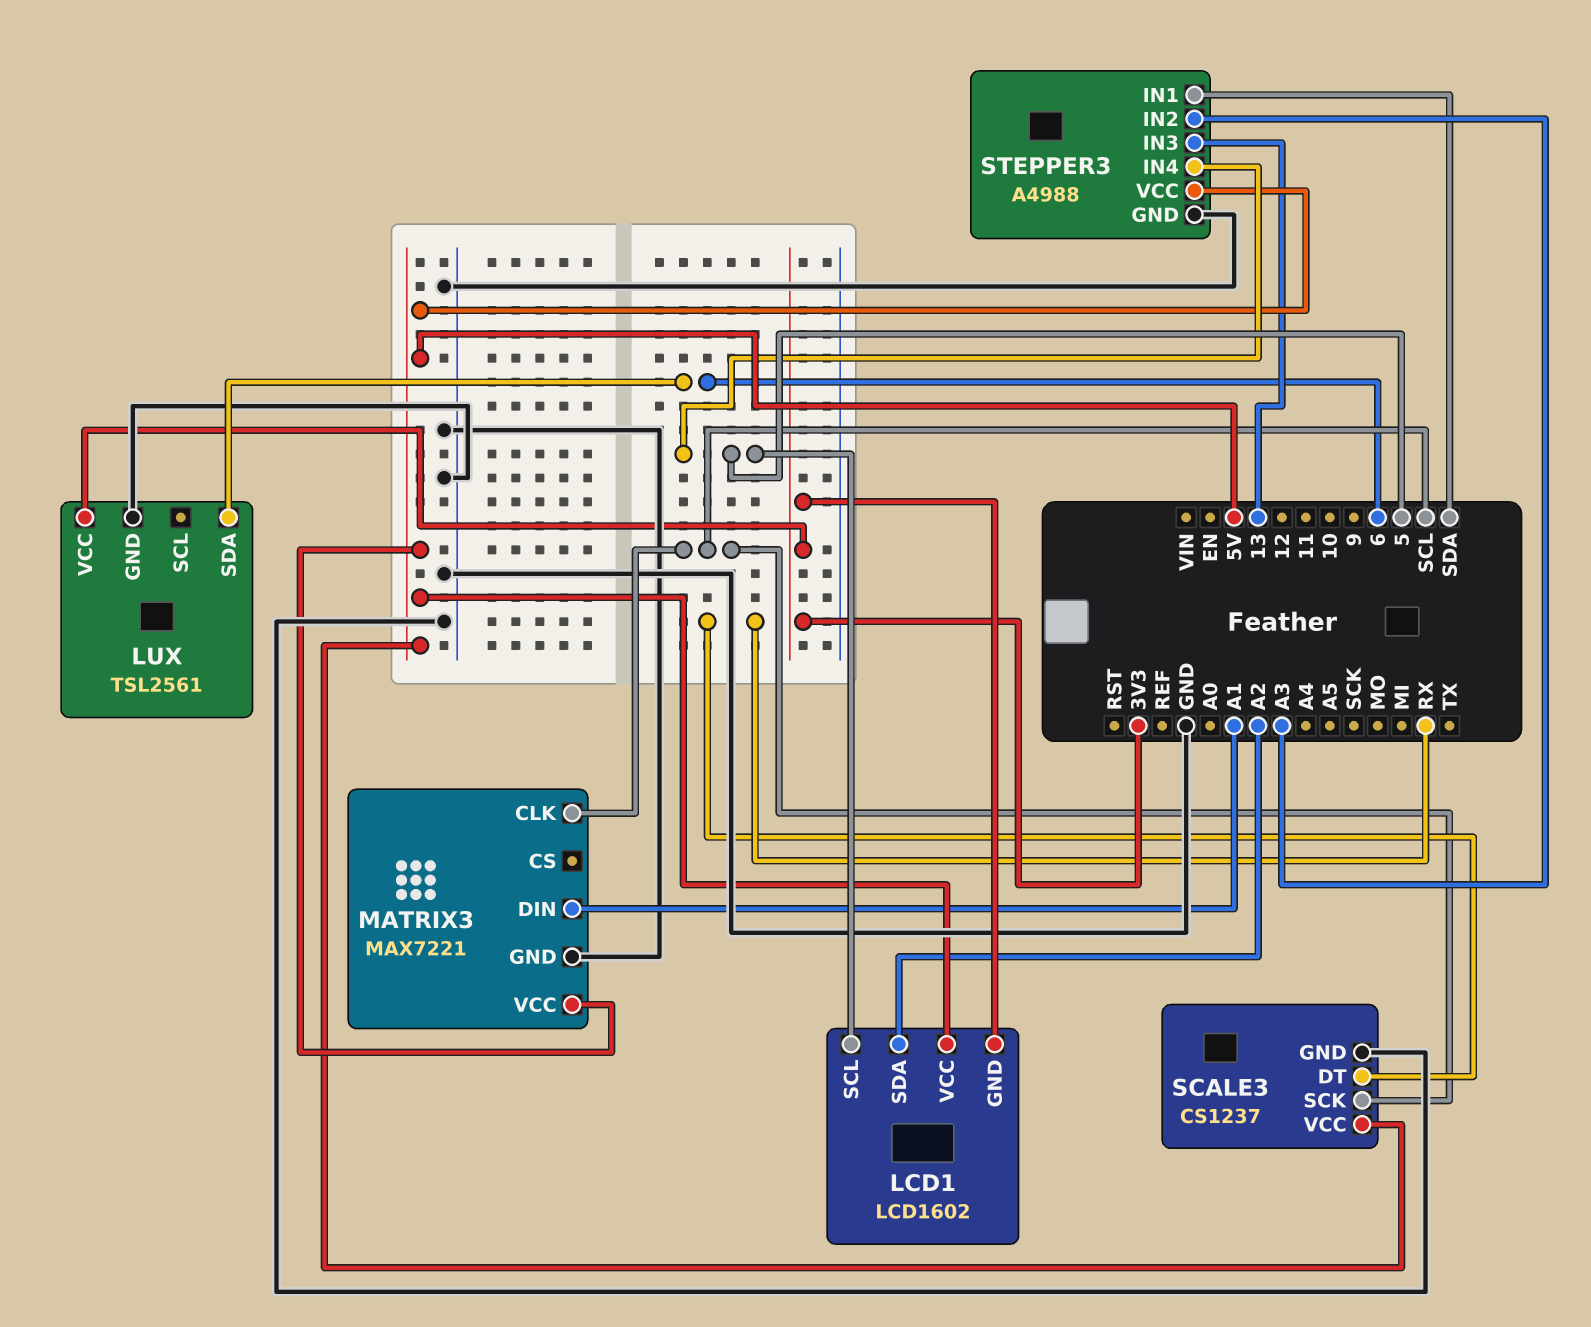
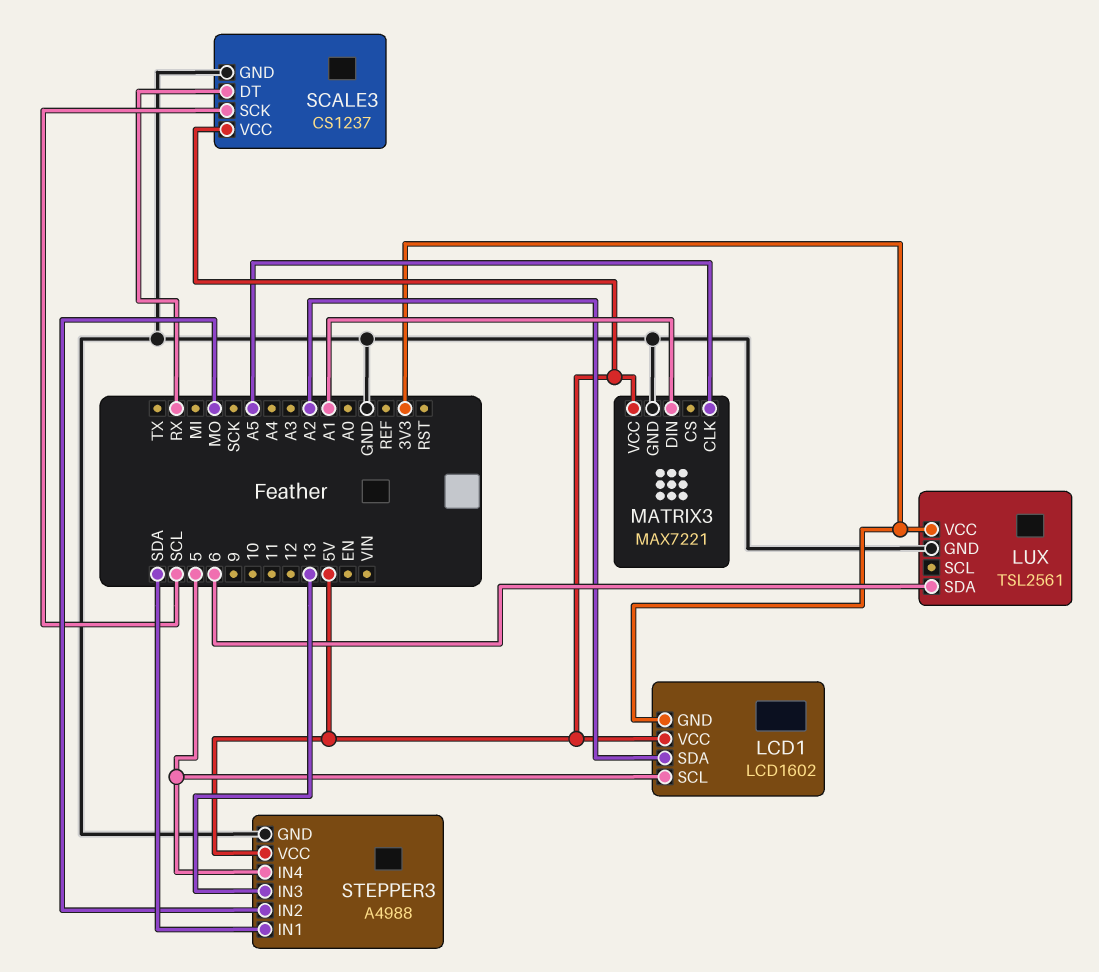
MATRIX3 pin CLK: SCL -> A5
STEPPER3 pin IN2: A3 -> MO

